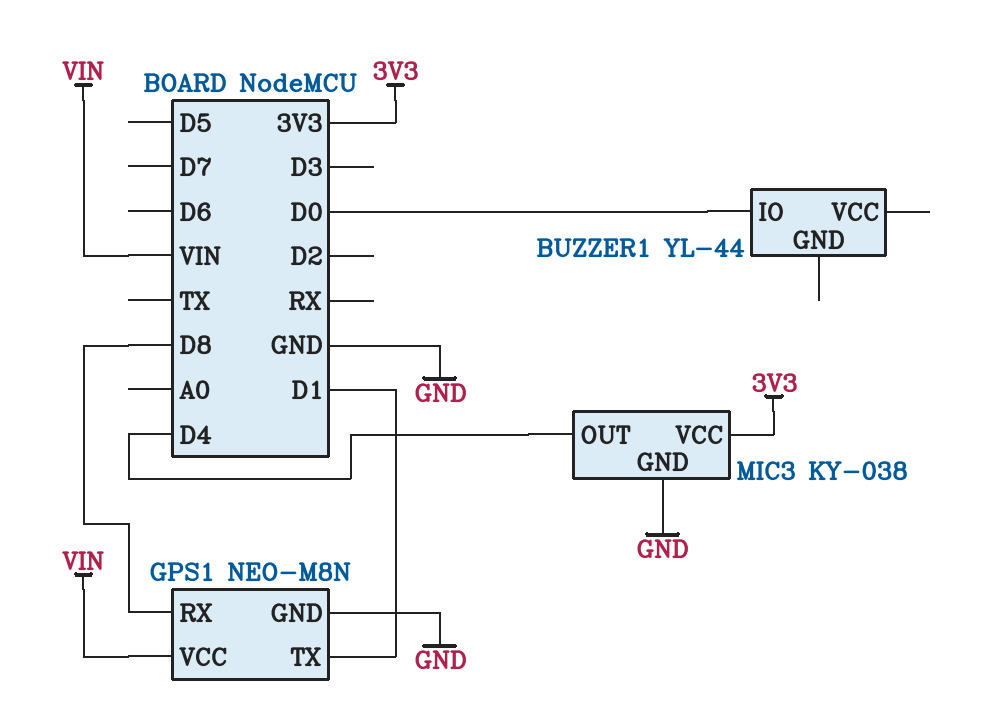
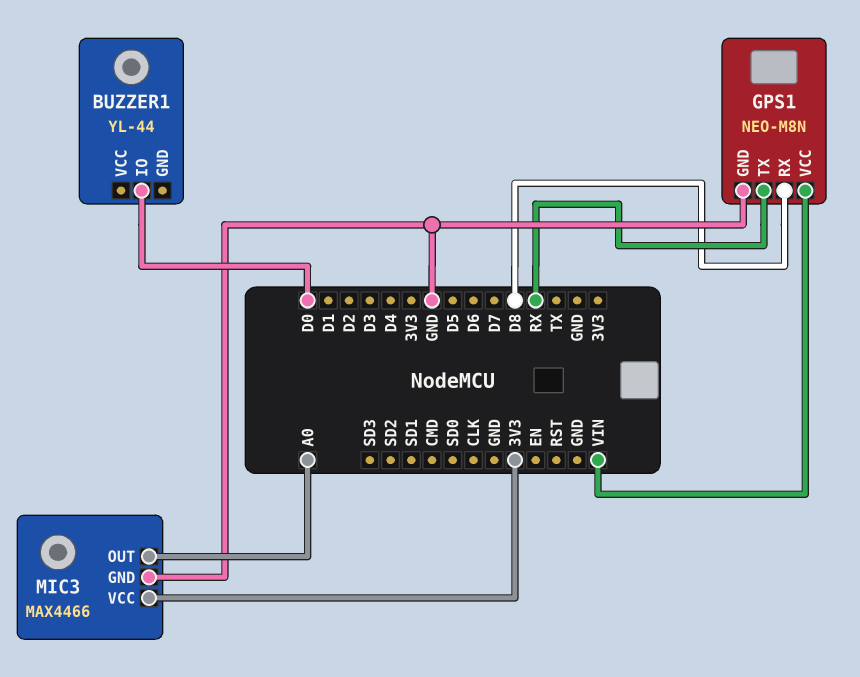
GPS1 pin TX: D1 -> RX
MIC3: KY-038 -> MAX4466
MIC3 pin OUT: D4 -> A0

